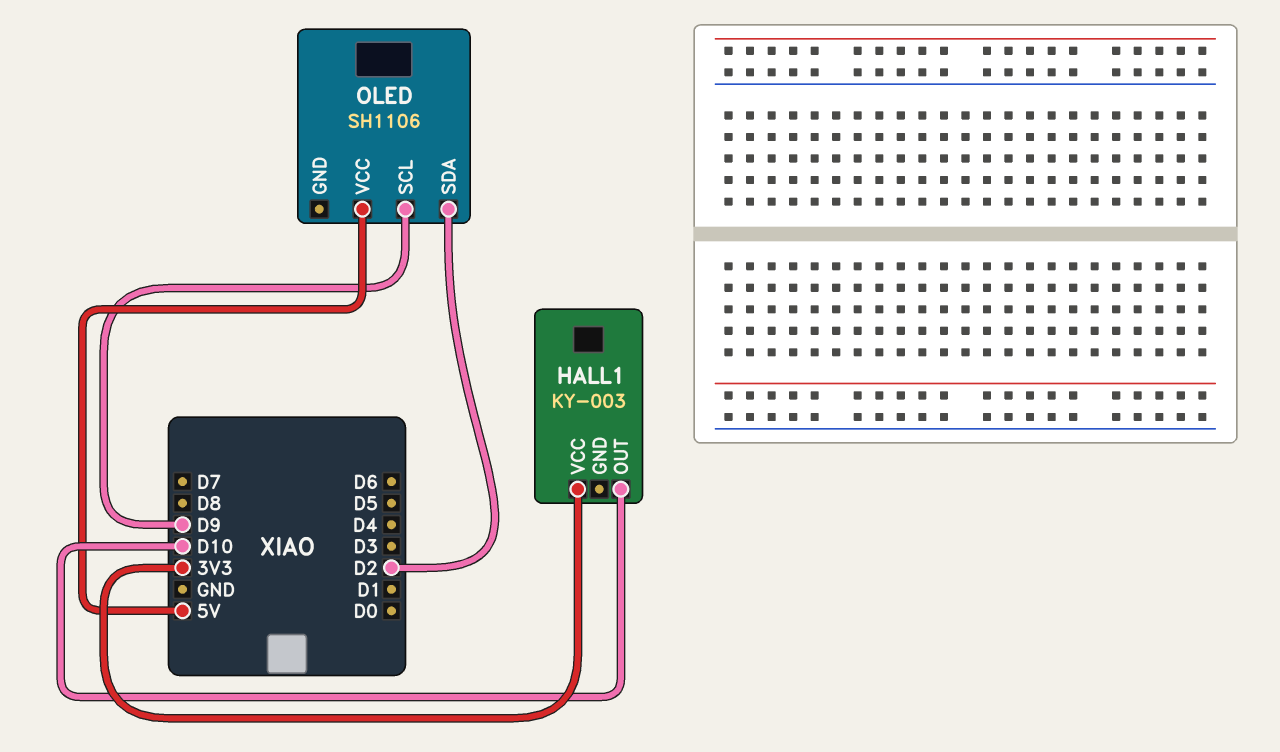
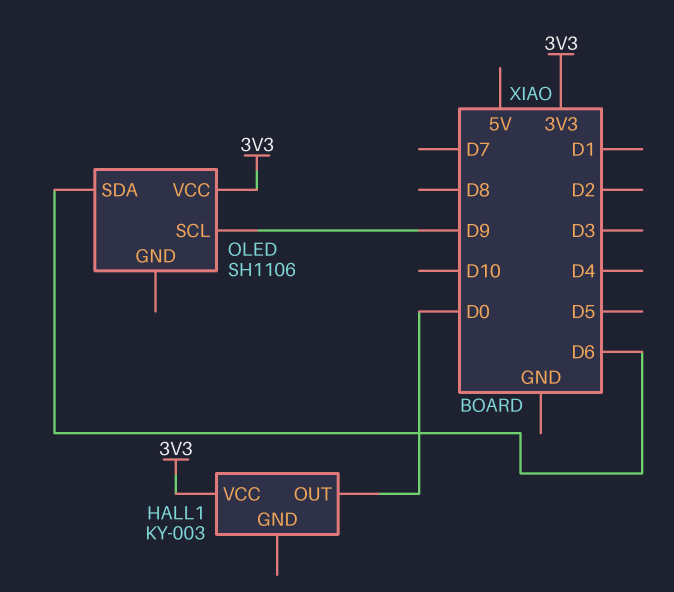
HALL1 pin OUT: D10 -> D0
OLED pin SDA: D2 -> D6
OLED pin VCC: 5V -> 3V3

